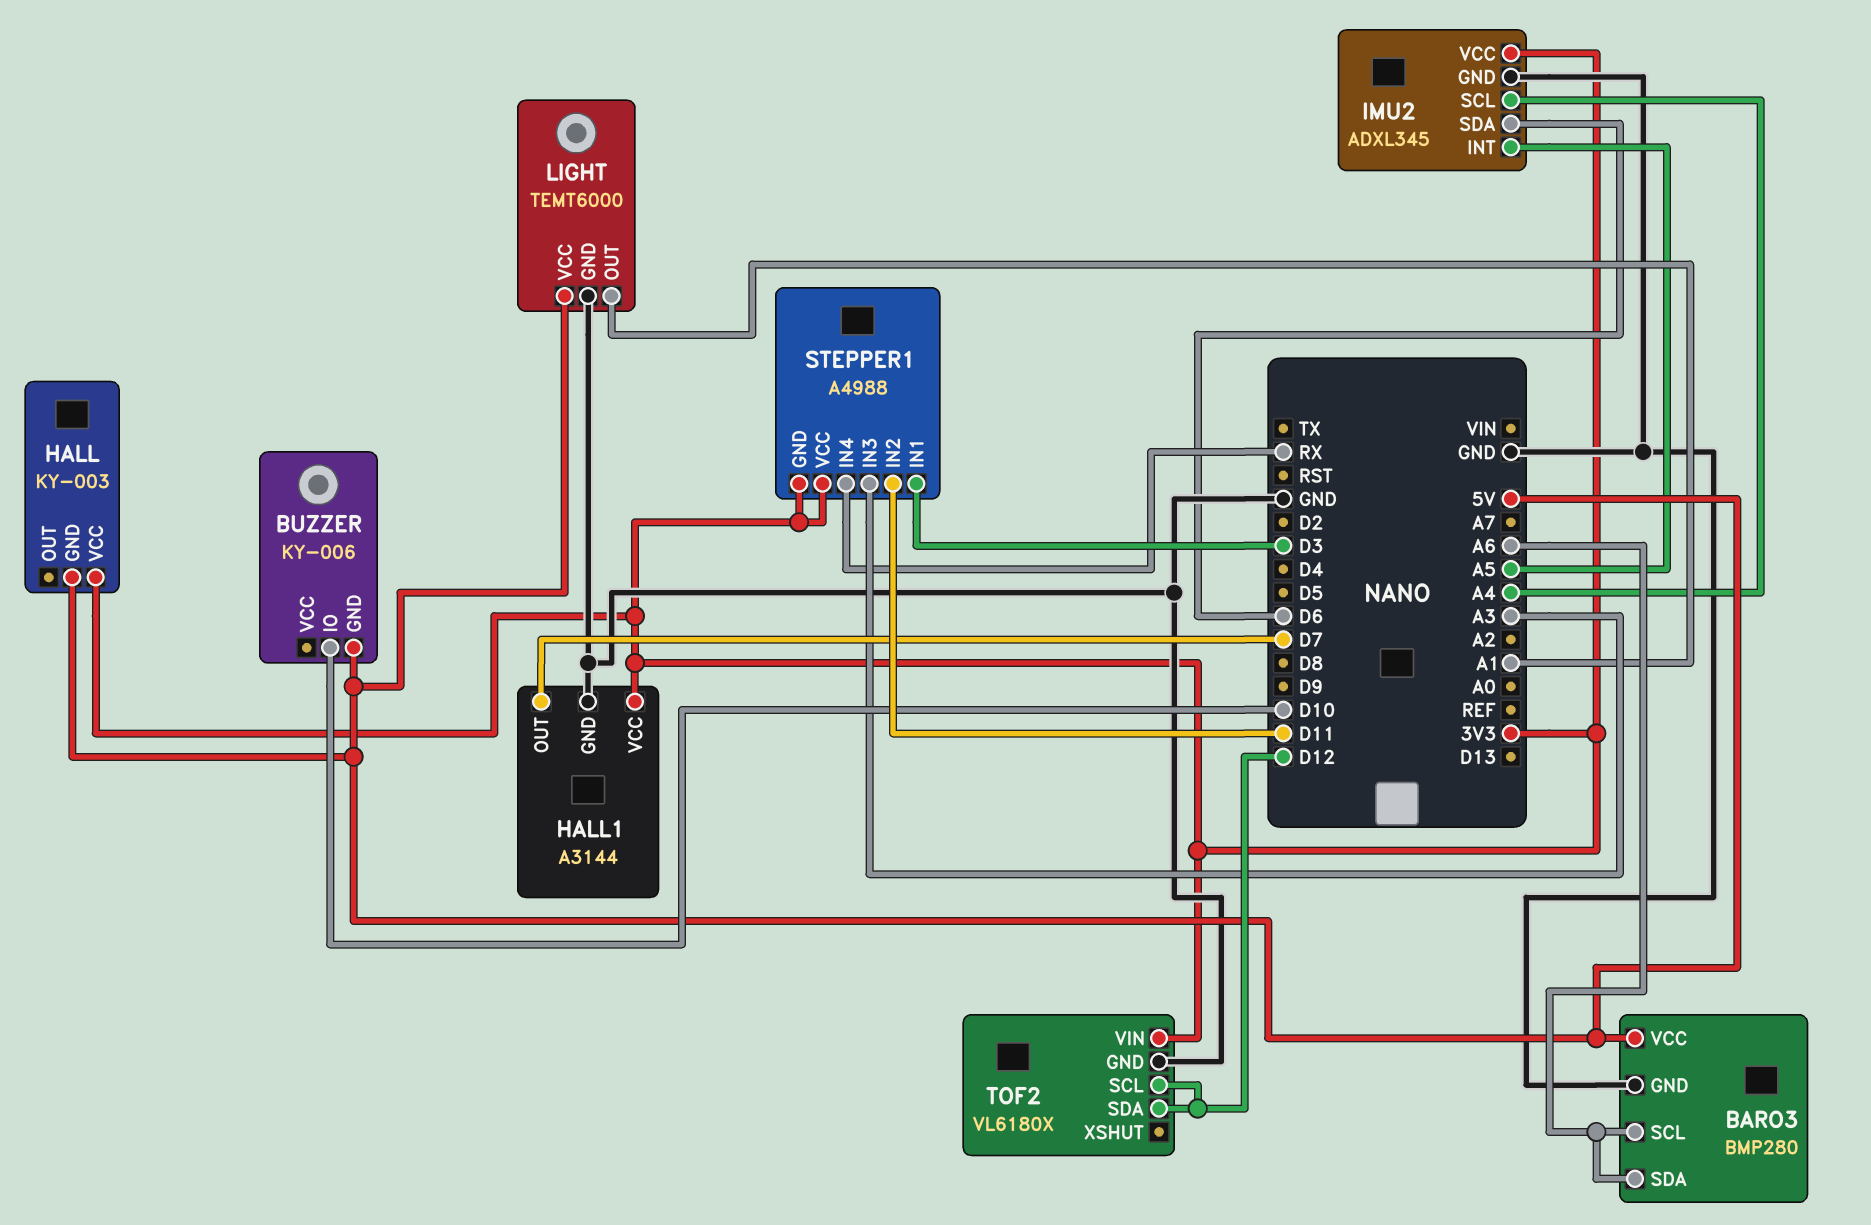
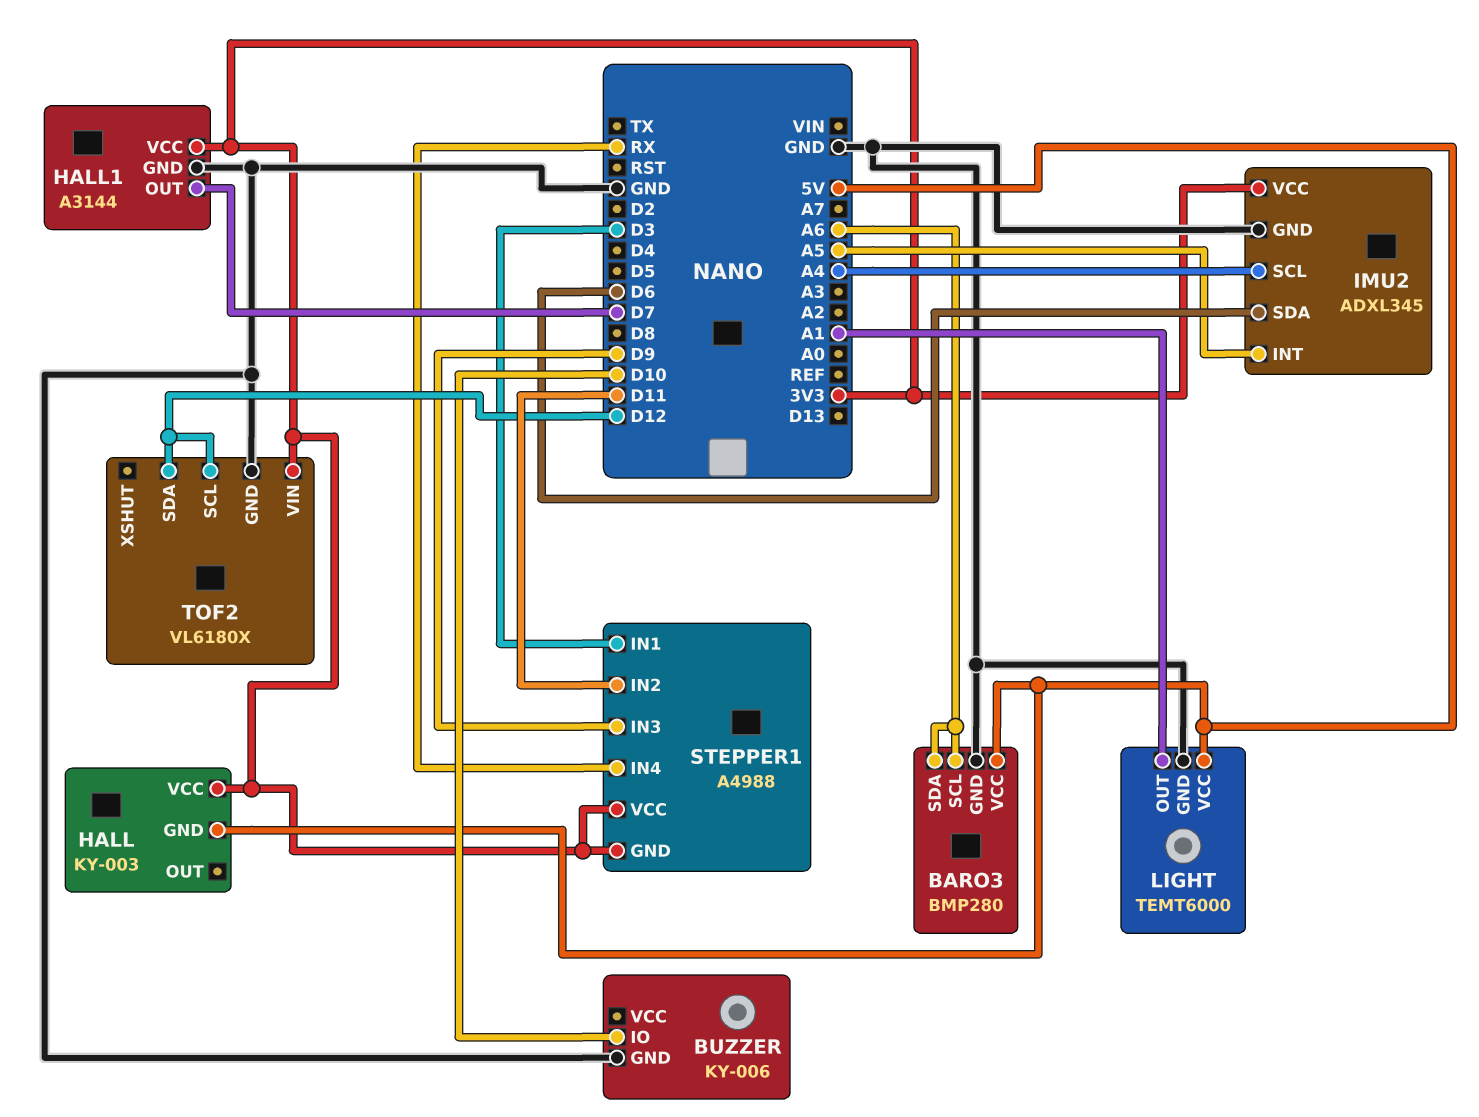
BUZZER pin GND: 5V -> GND
STEPPER1 pin IN3: A3 -> D9

